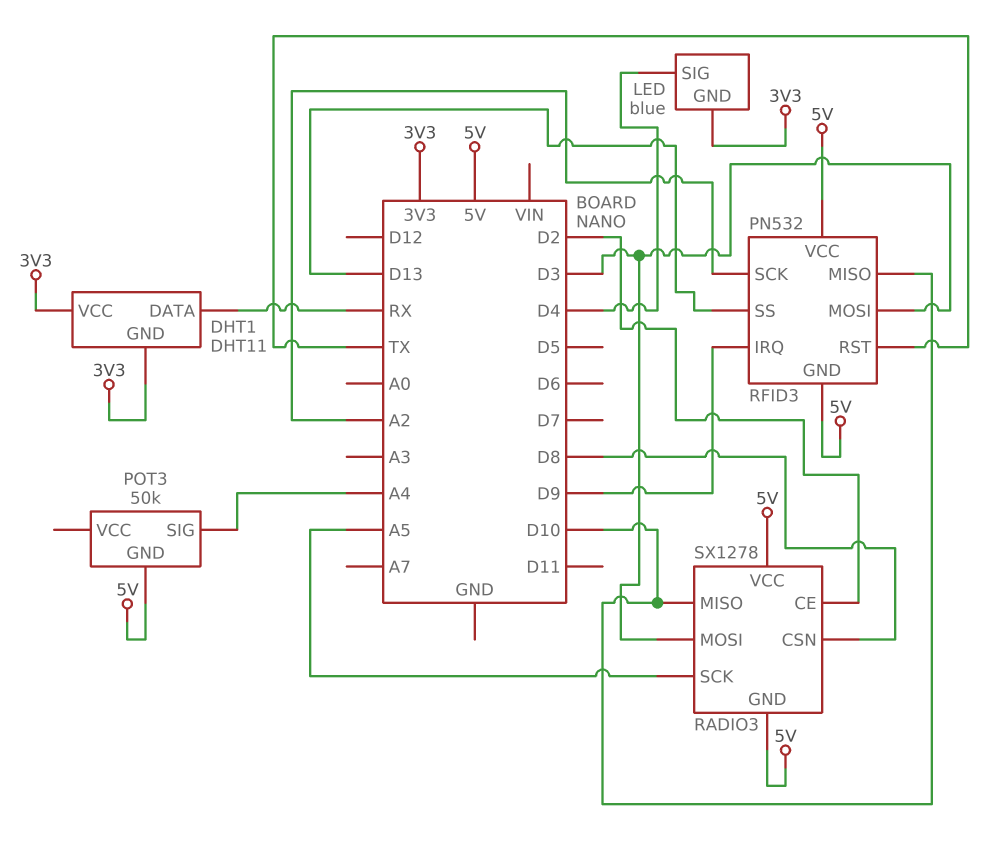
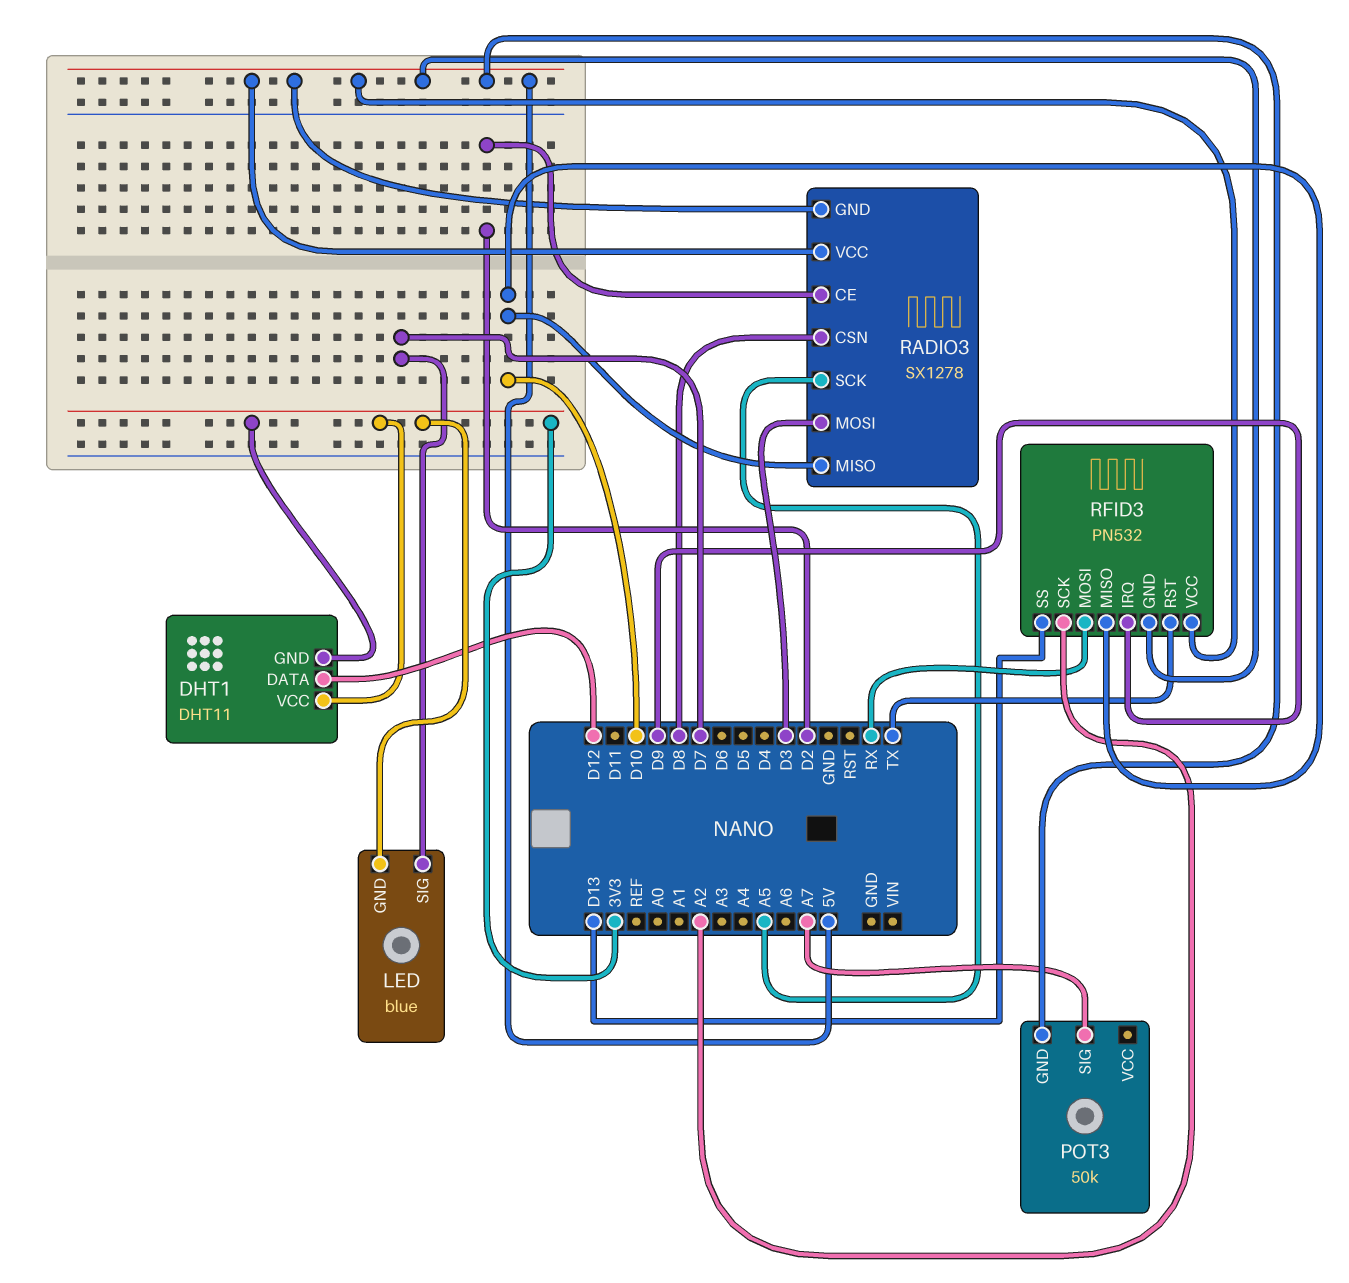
DHT1 pin DATA: RX -> D12
LED pin SIG: D4 -> D7
POT3 pin SIG: A4 -> A7
RFID3 pin MOSI: D3 -> RX

